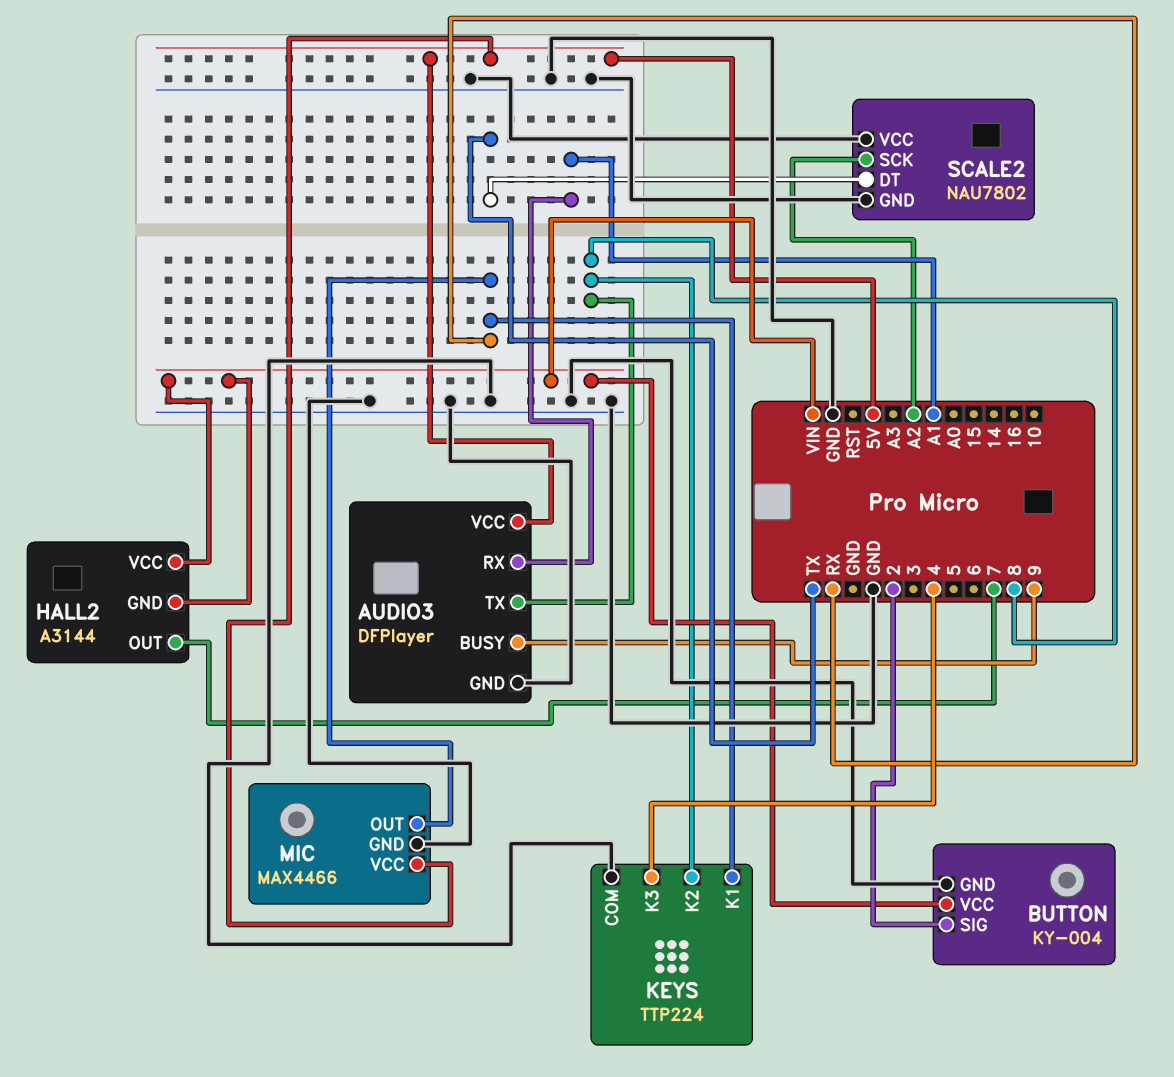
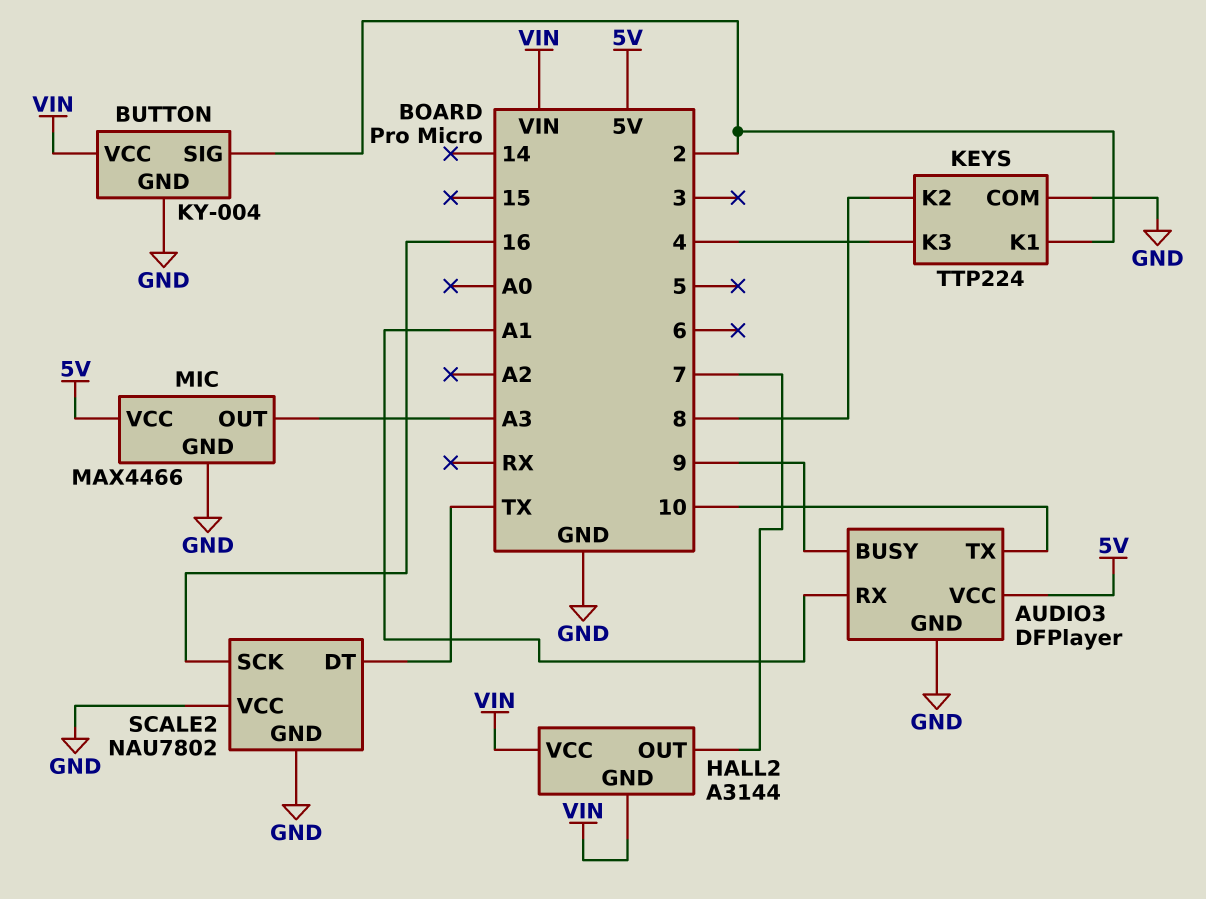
AUDIO3 pin TX: 8 -> 10
KEYS pin K1: RX -> 2
MIC pin OUT: RX -> A3
SCALE2 pin SCK: A2 -> 16

